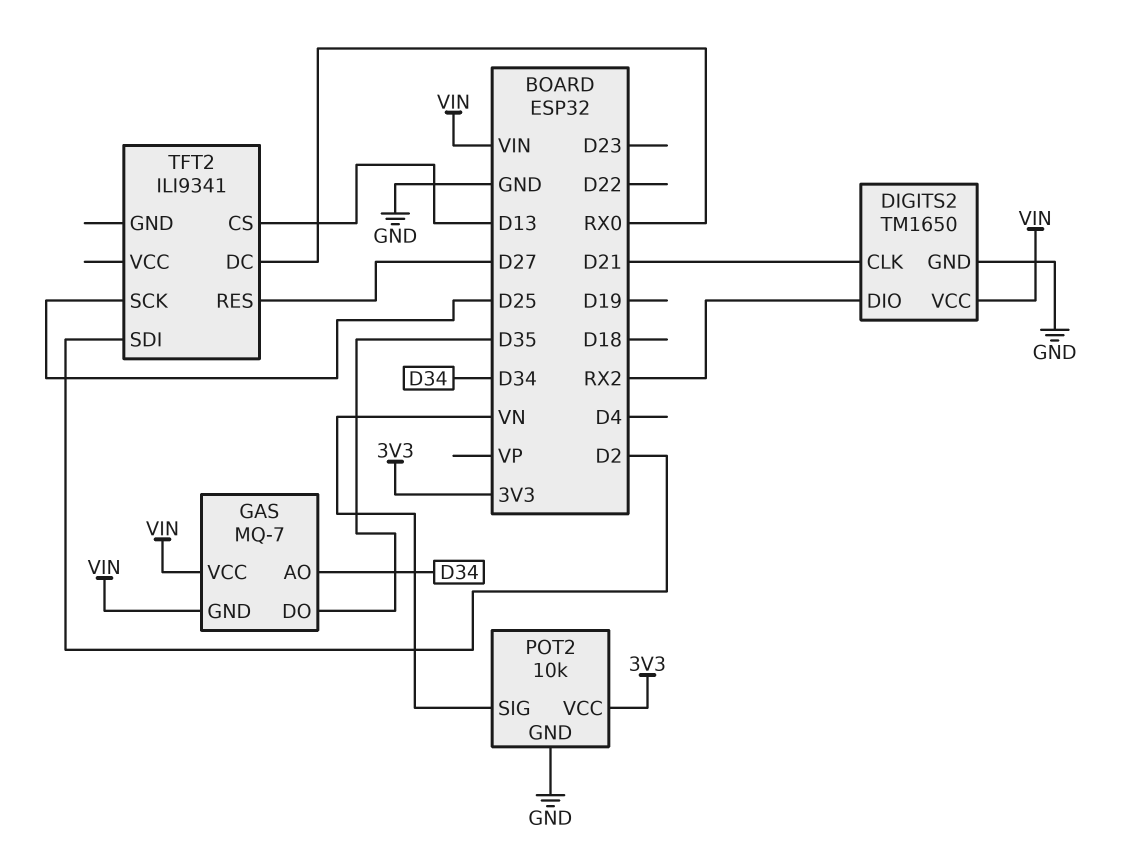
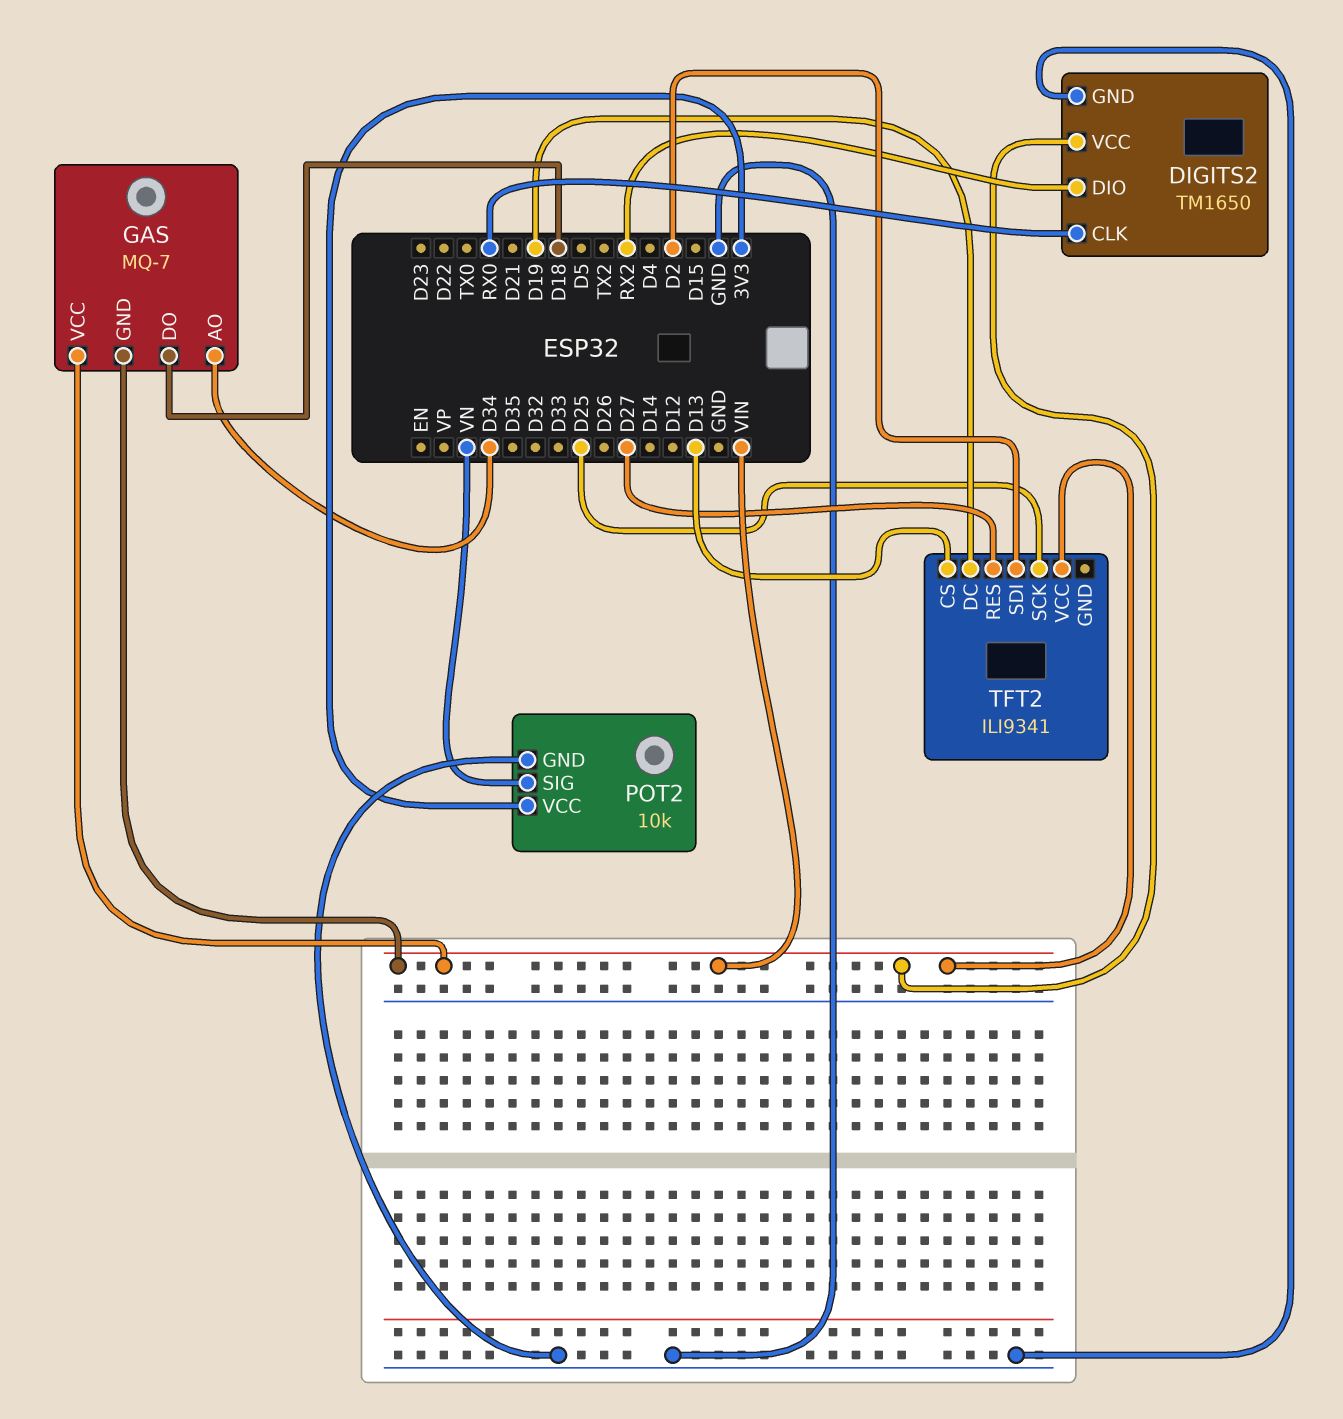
DIGITS2 pin CLK: D21 -> RX0
GAS pin DO: D35 -> D18
TFT2 pin DC: RX0 -> D19
TFT2 pin VCC: none -> VIN

